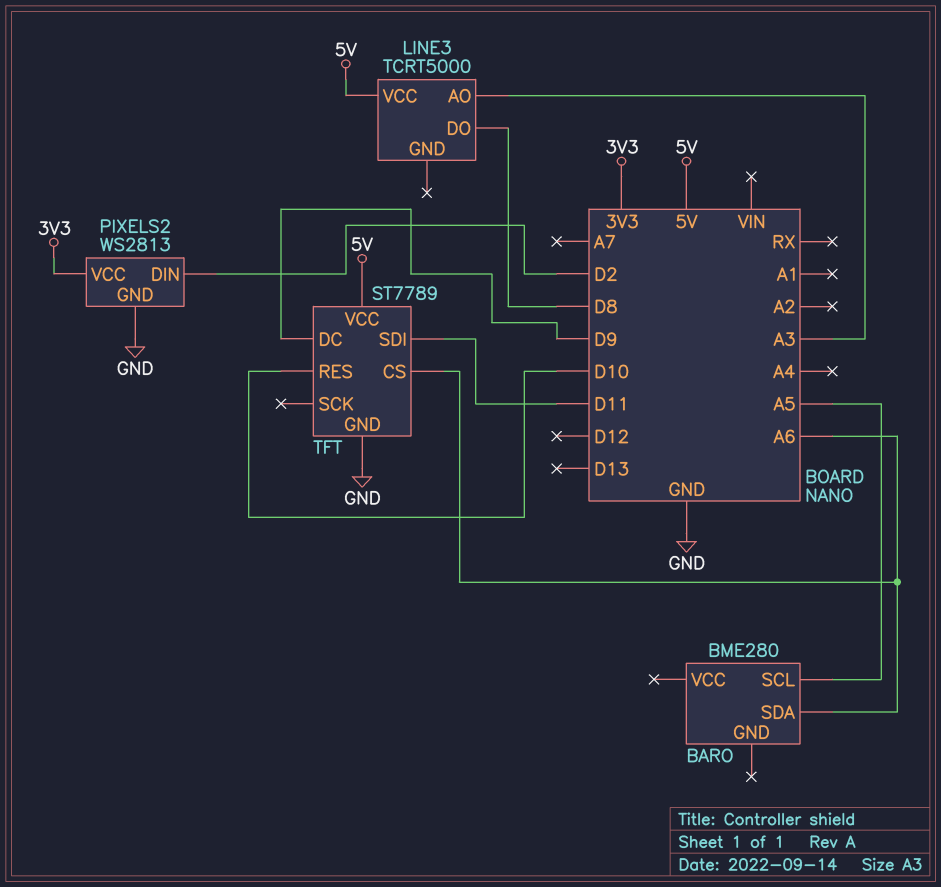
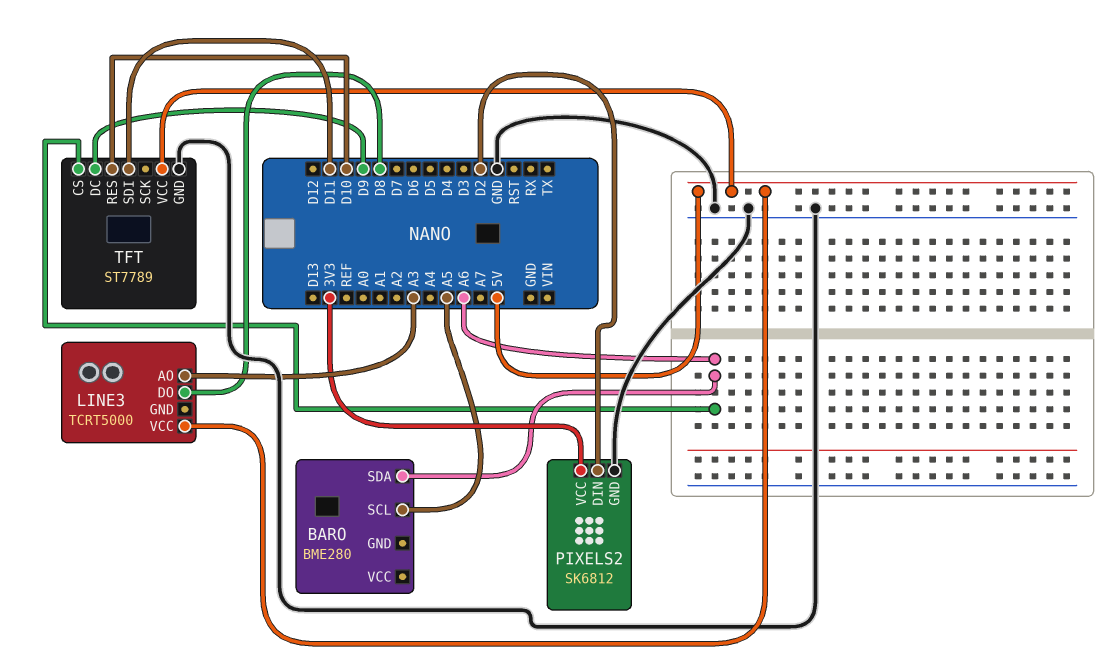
PIXELS2: WS2813 -> SK6812

